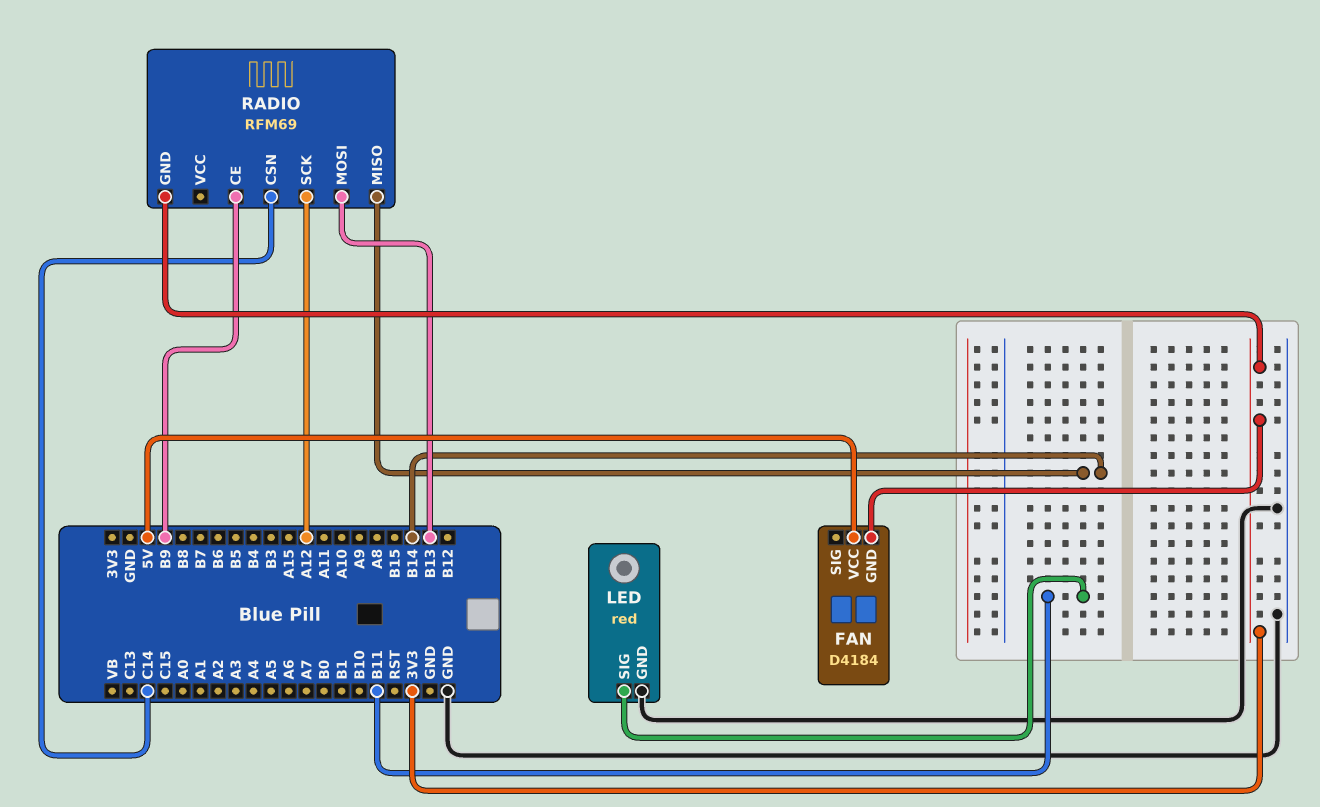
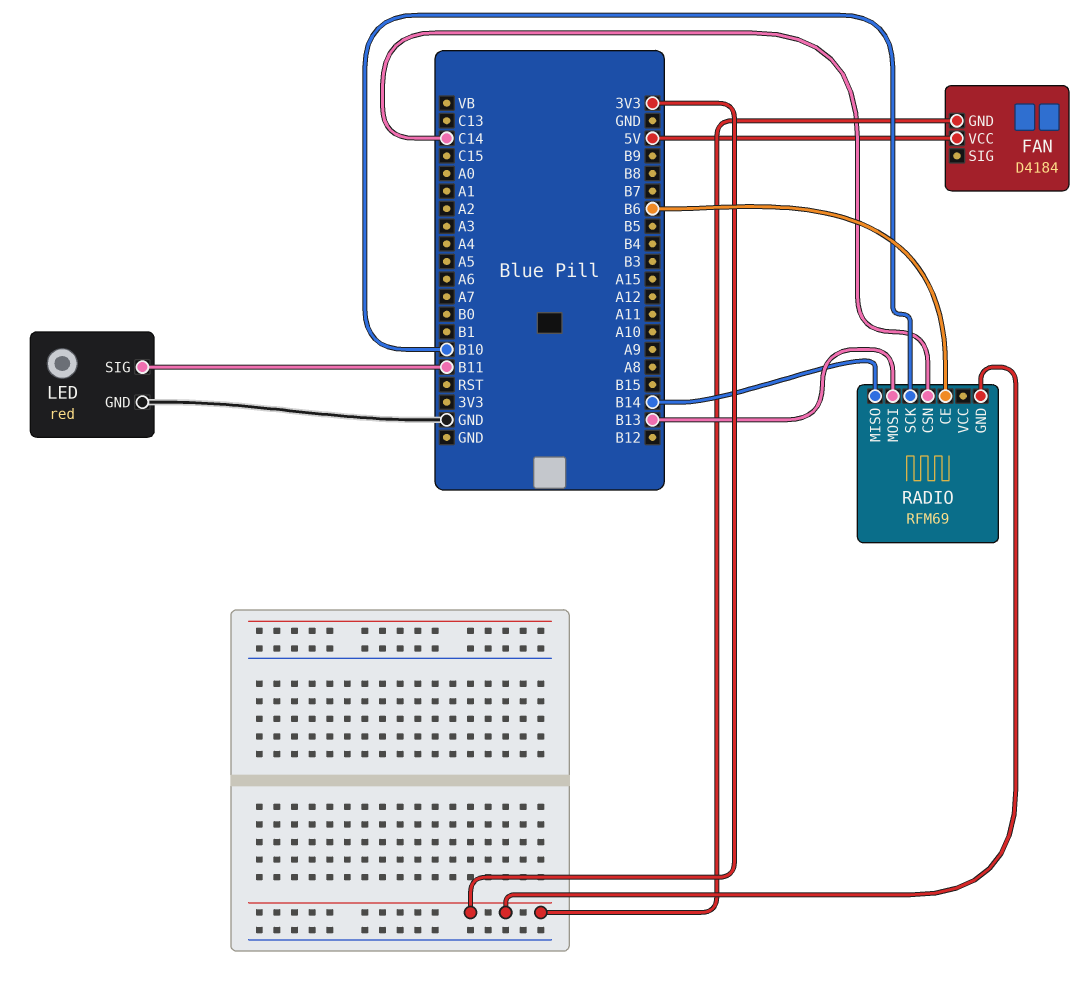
RADIO pin CE: B9 -> B6
RADIO pin SCK: A12 -> B10

